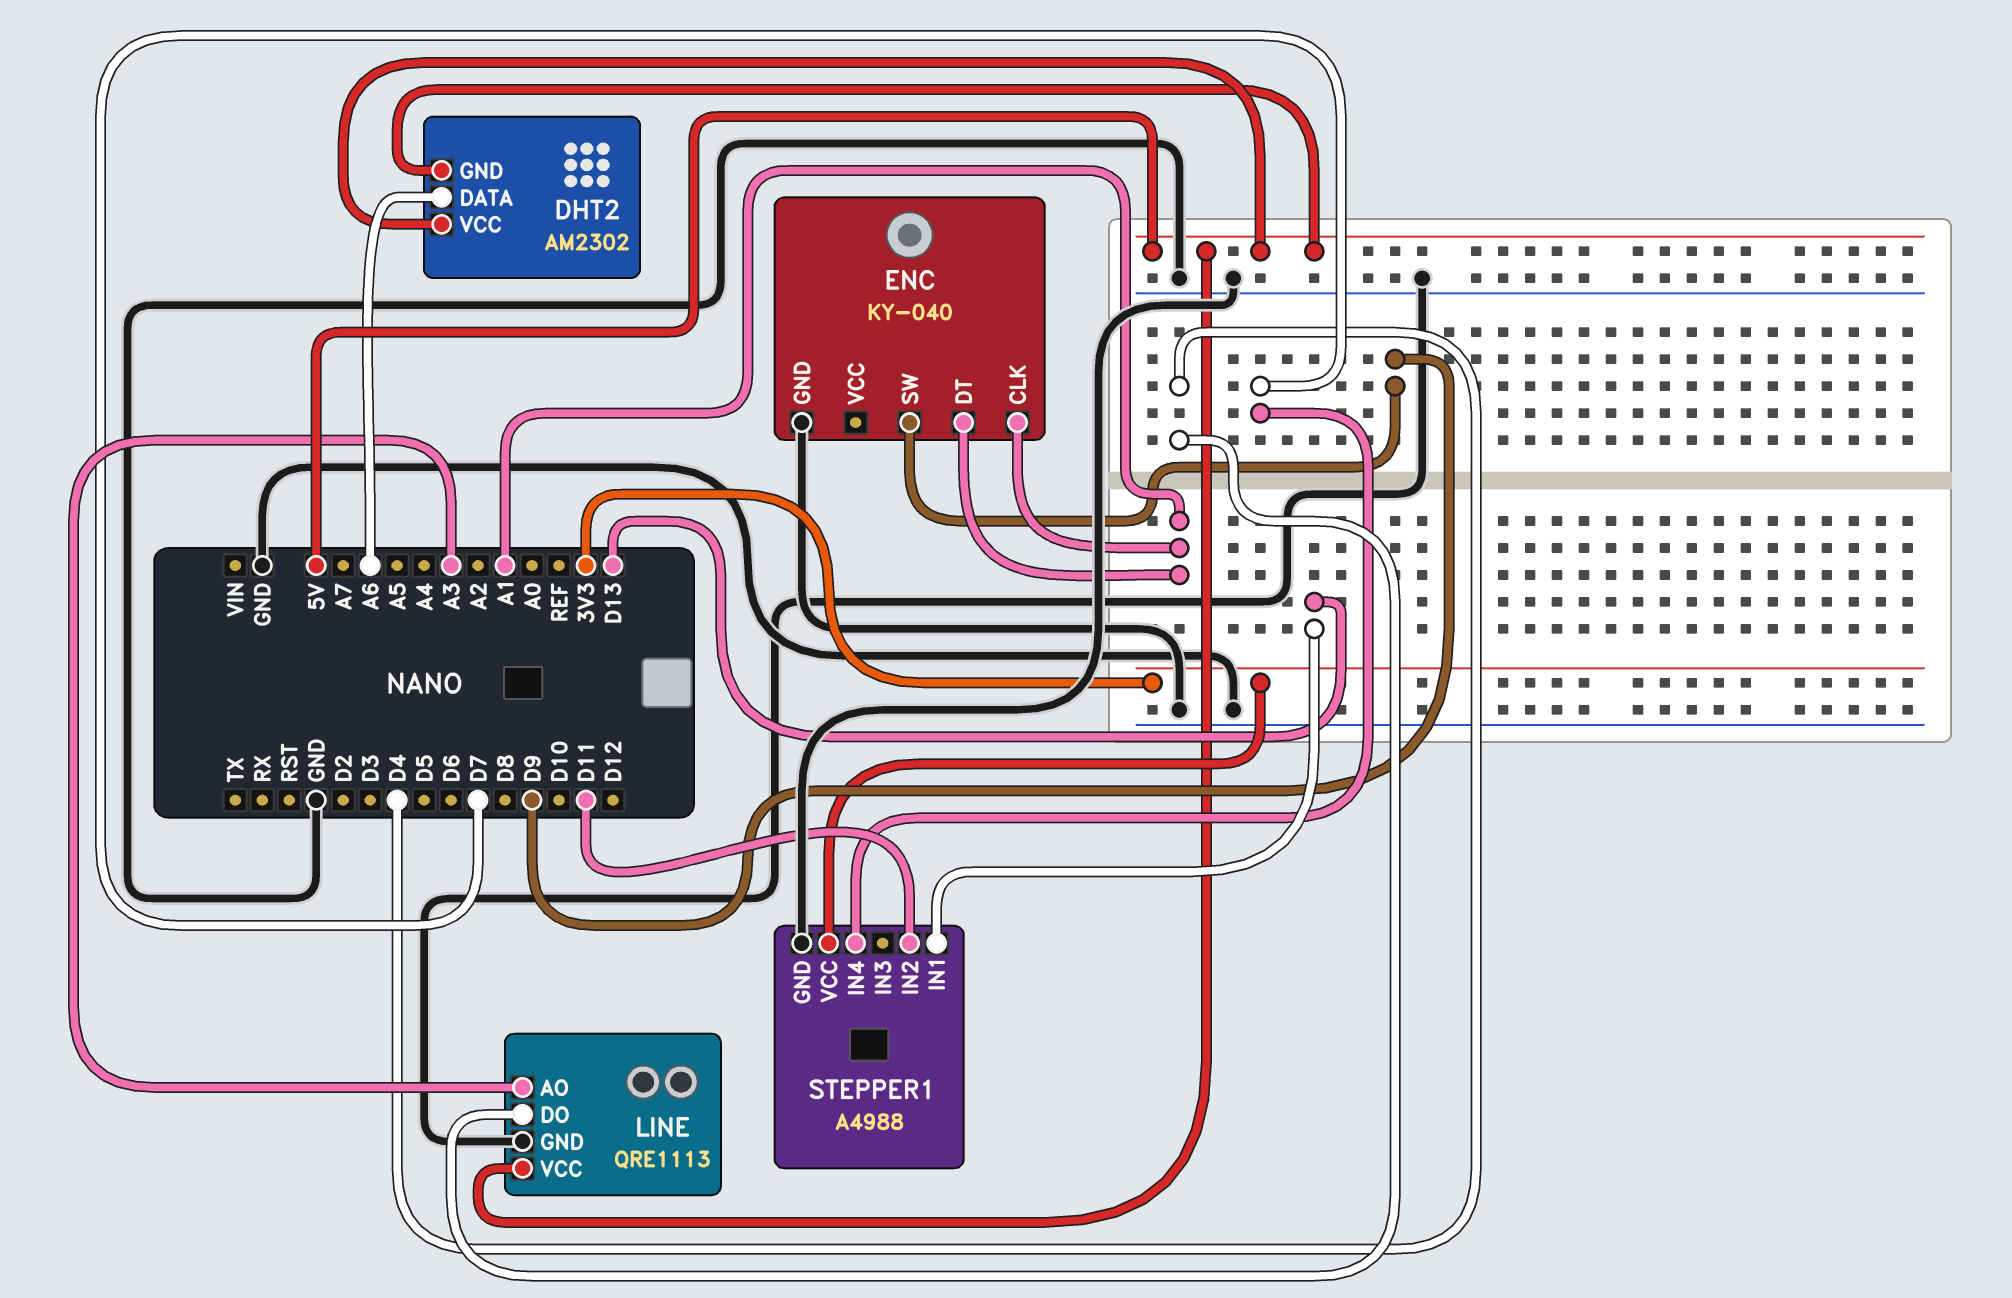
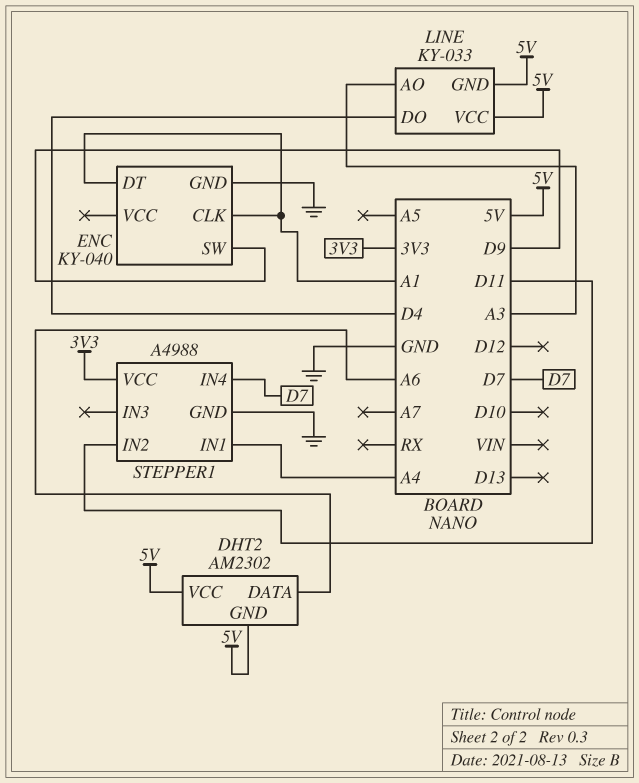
LINE: QRE1113 -> KY-033
LINE pin GND: GND -> 5V
STEPPER1 pin IN1: D13 -> A4

